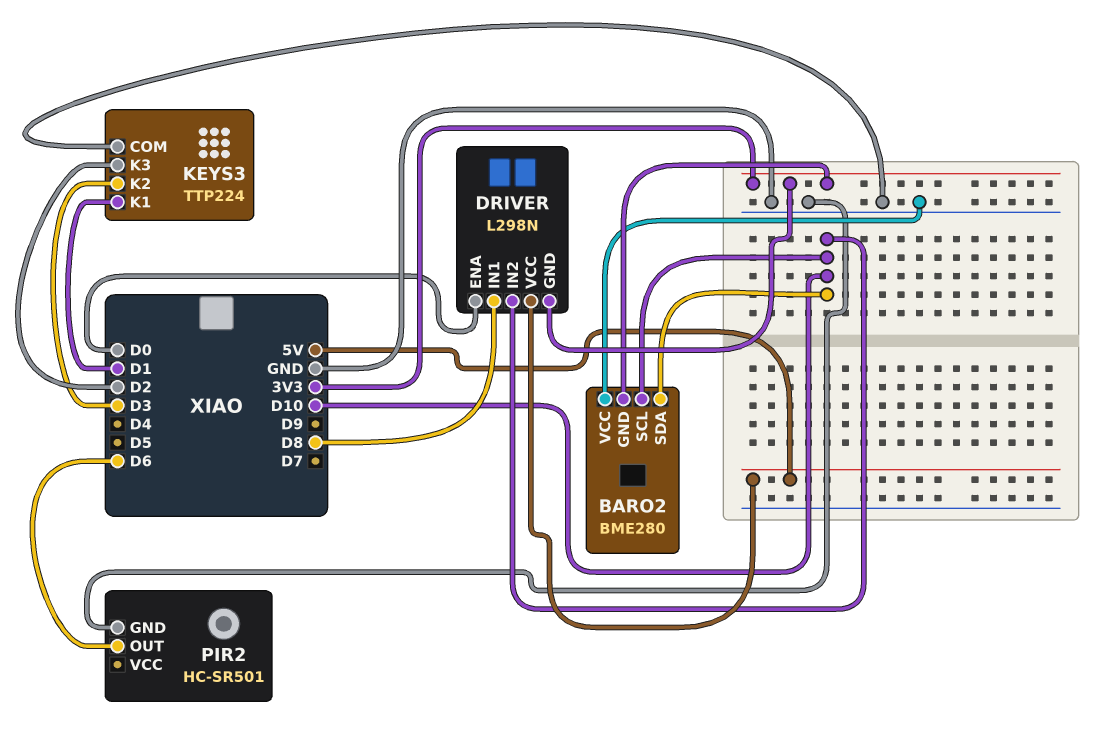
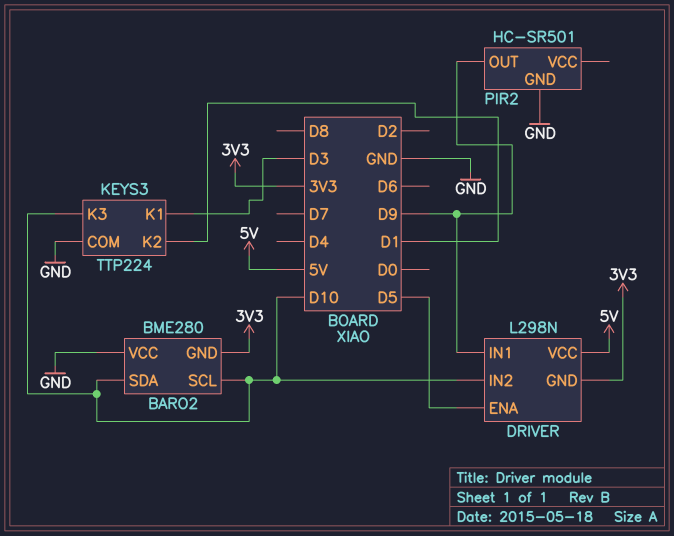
DRIVER pin ENA: D0 -> D5
DRIVER pin IN1: D8 -> D9
KEYS3 pin K1: D1 -> D3
KEYS3 pin K2: D3 -> D1
KEYS3 pin K3: D2 -> D10
PIR2 pin OUT: D6 -> D9

